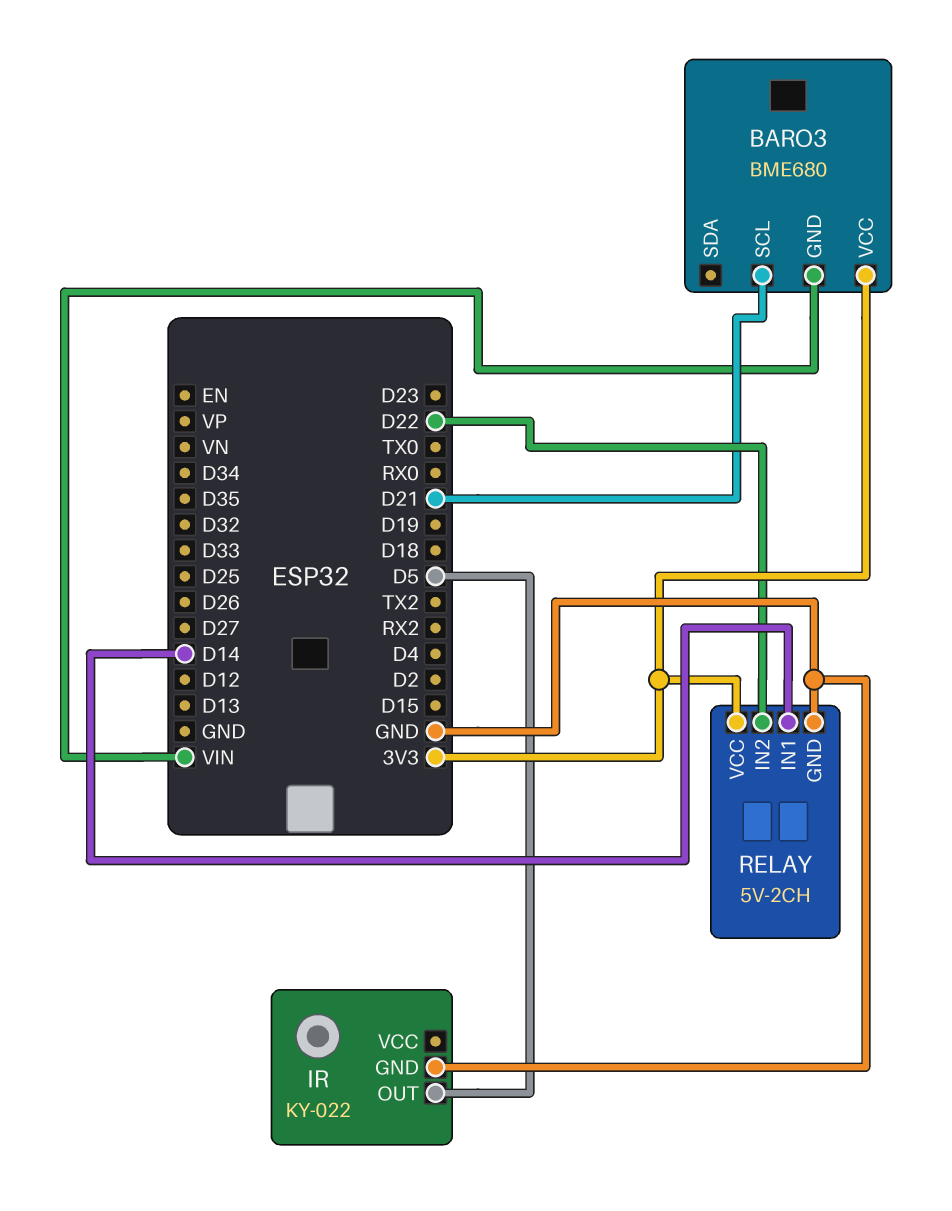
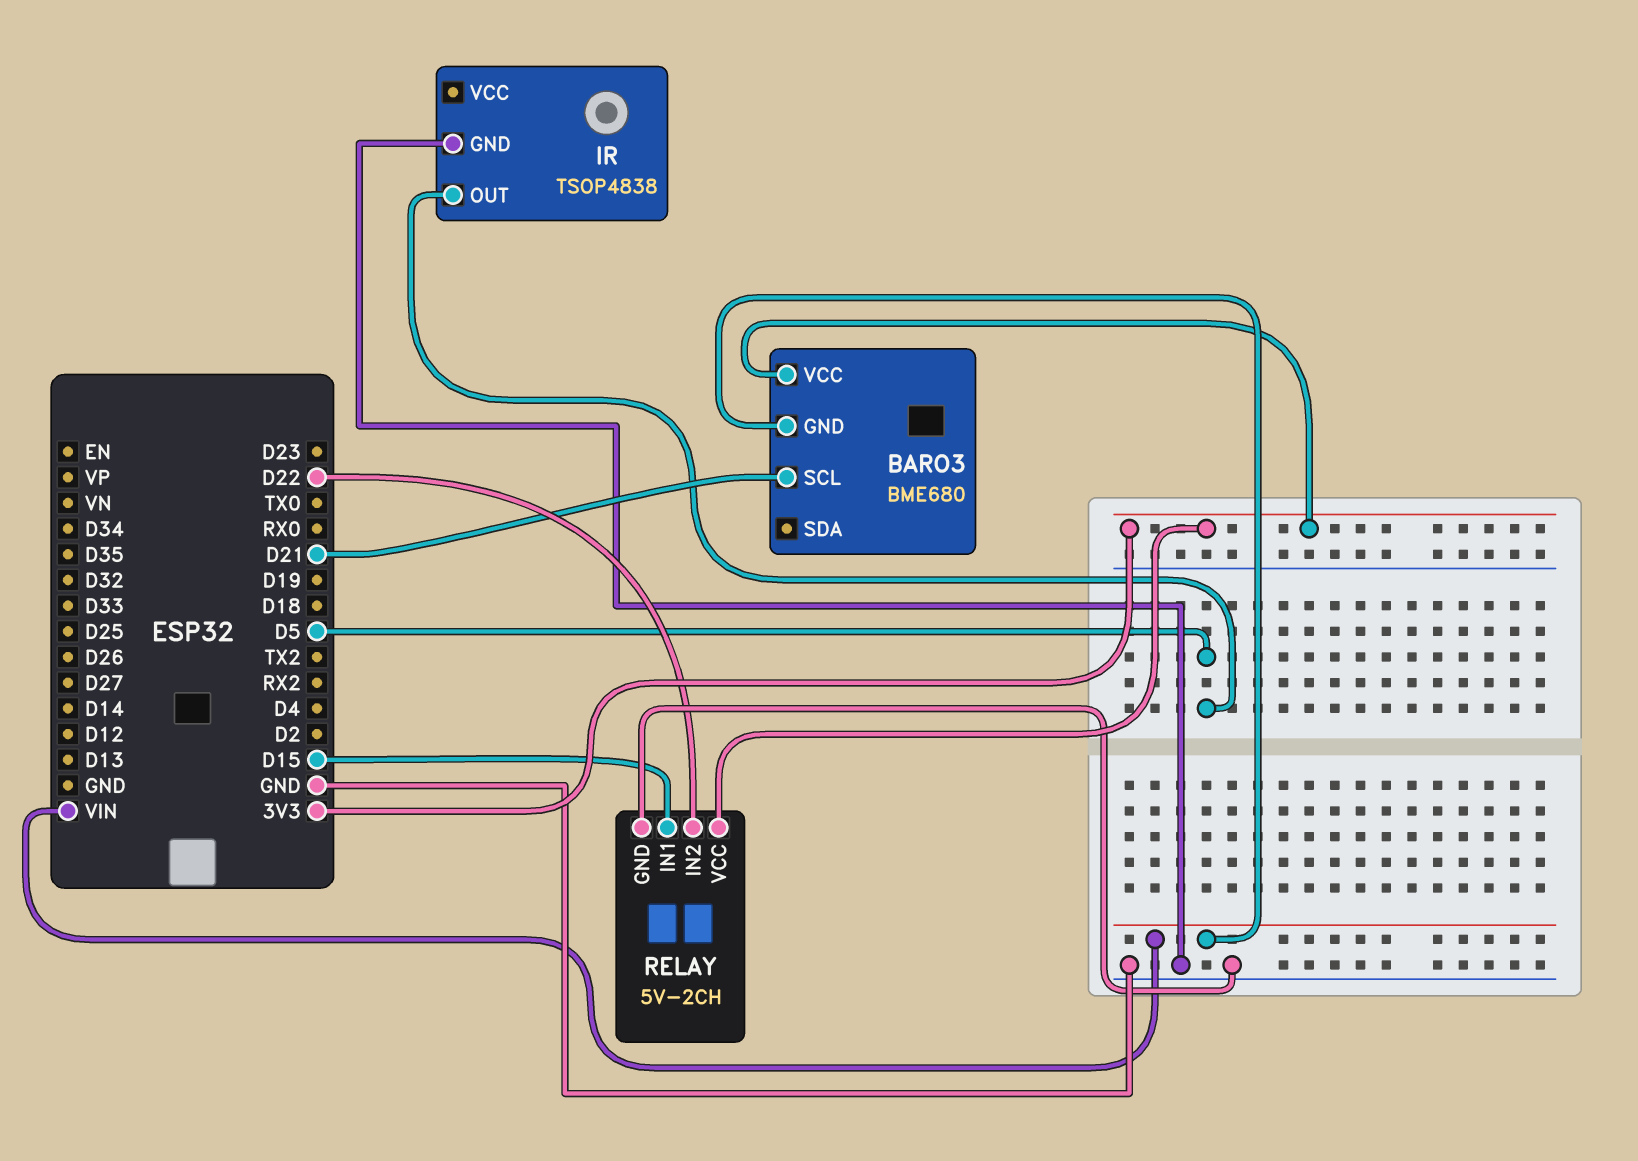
IR: KY-022 -> TSOP4838
RELAY pin IN1: D14 -> D15

